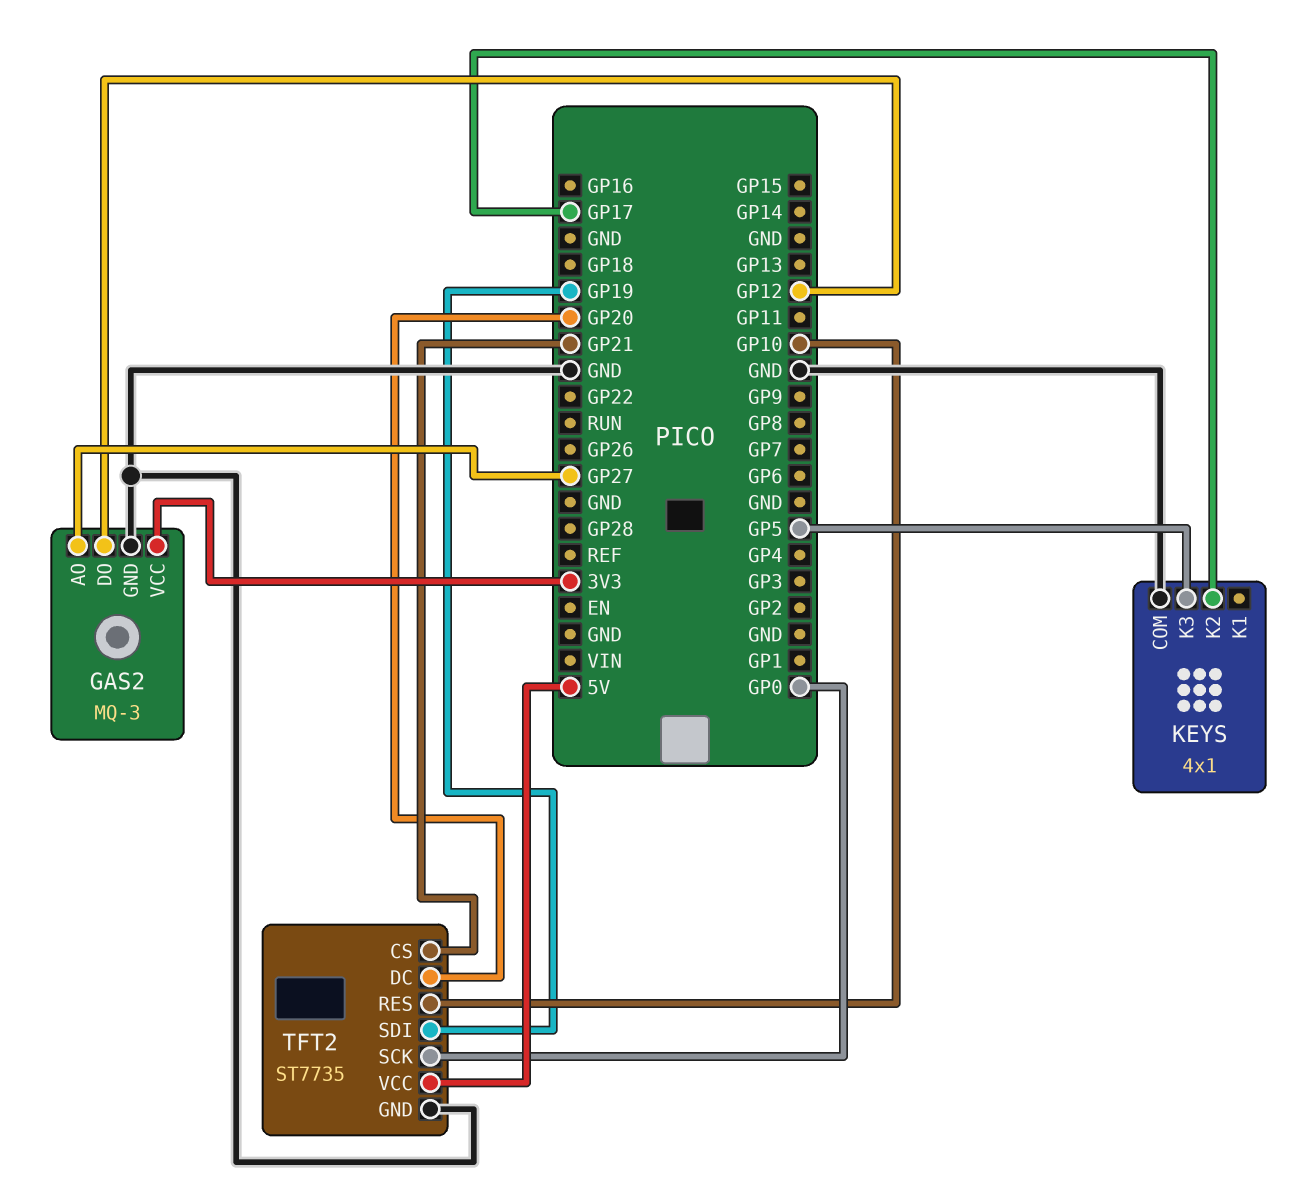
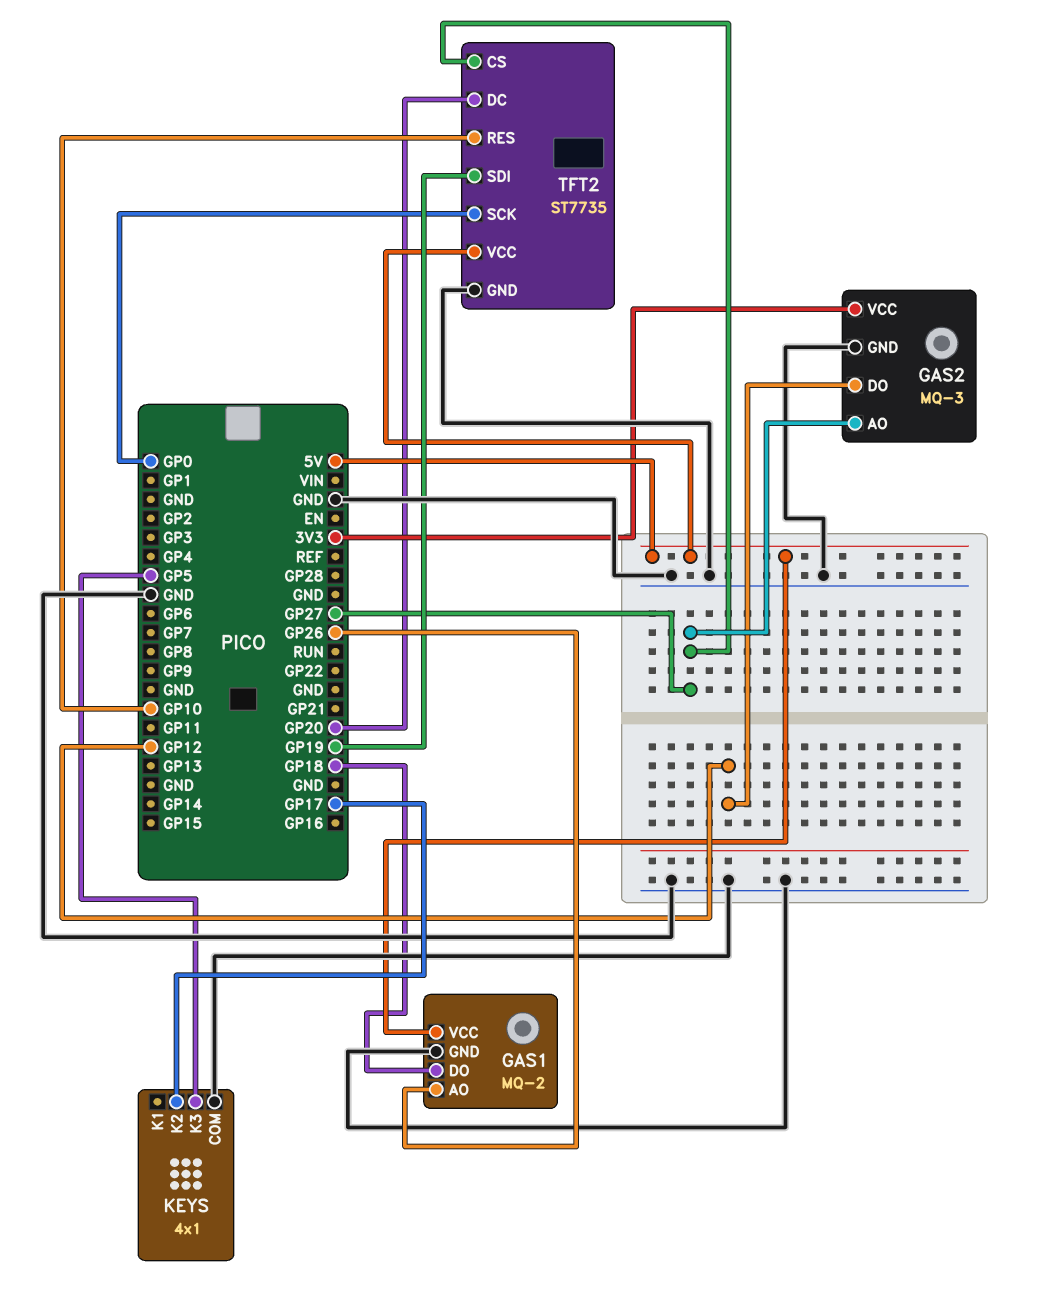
GAS1: none -> MQ-2
GAS1 pin AO: none -> GP26
GAS1 pin DO: none -> GP18
GAS1 pin GND: none -> GND
GAS1 pin VCC: none -> 5V
TFT2 pin CS: GP21 -> GP27

